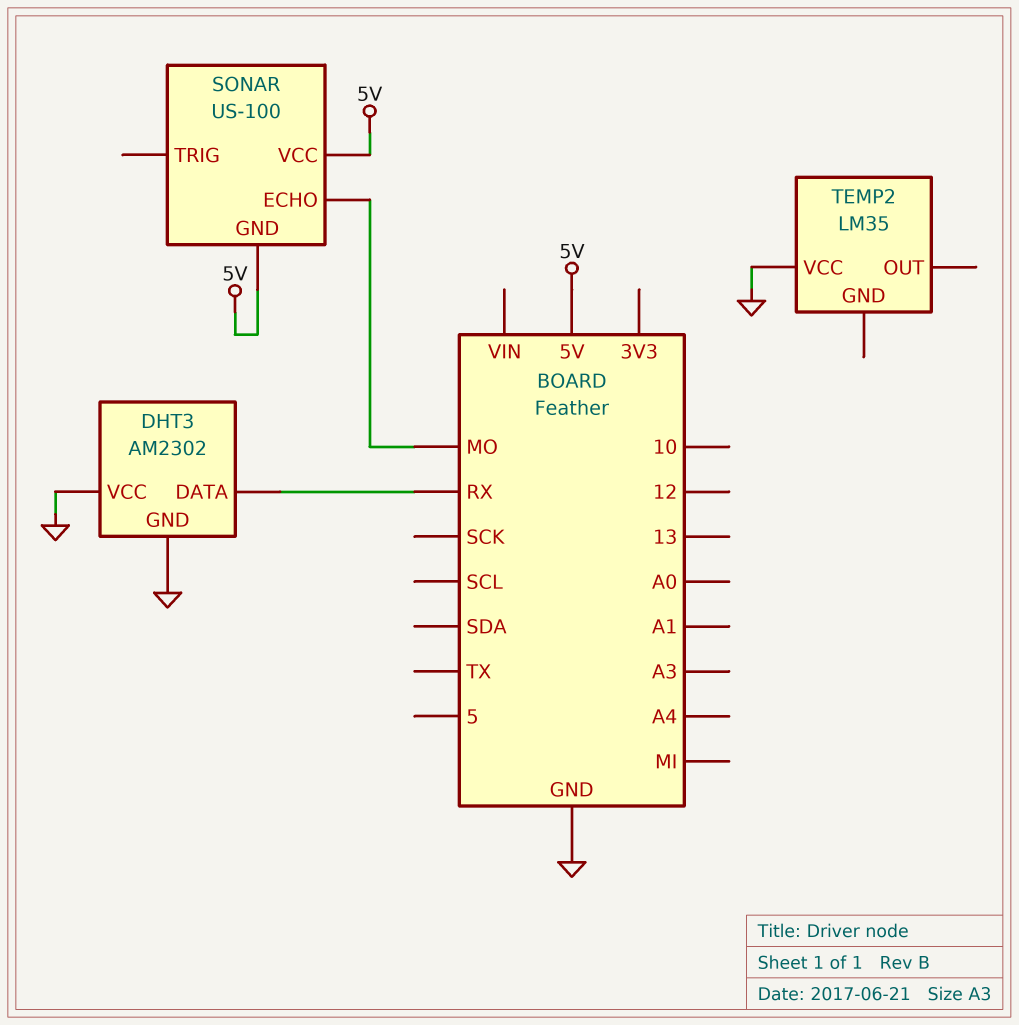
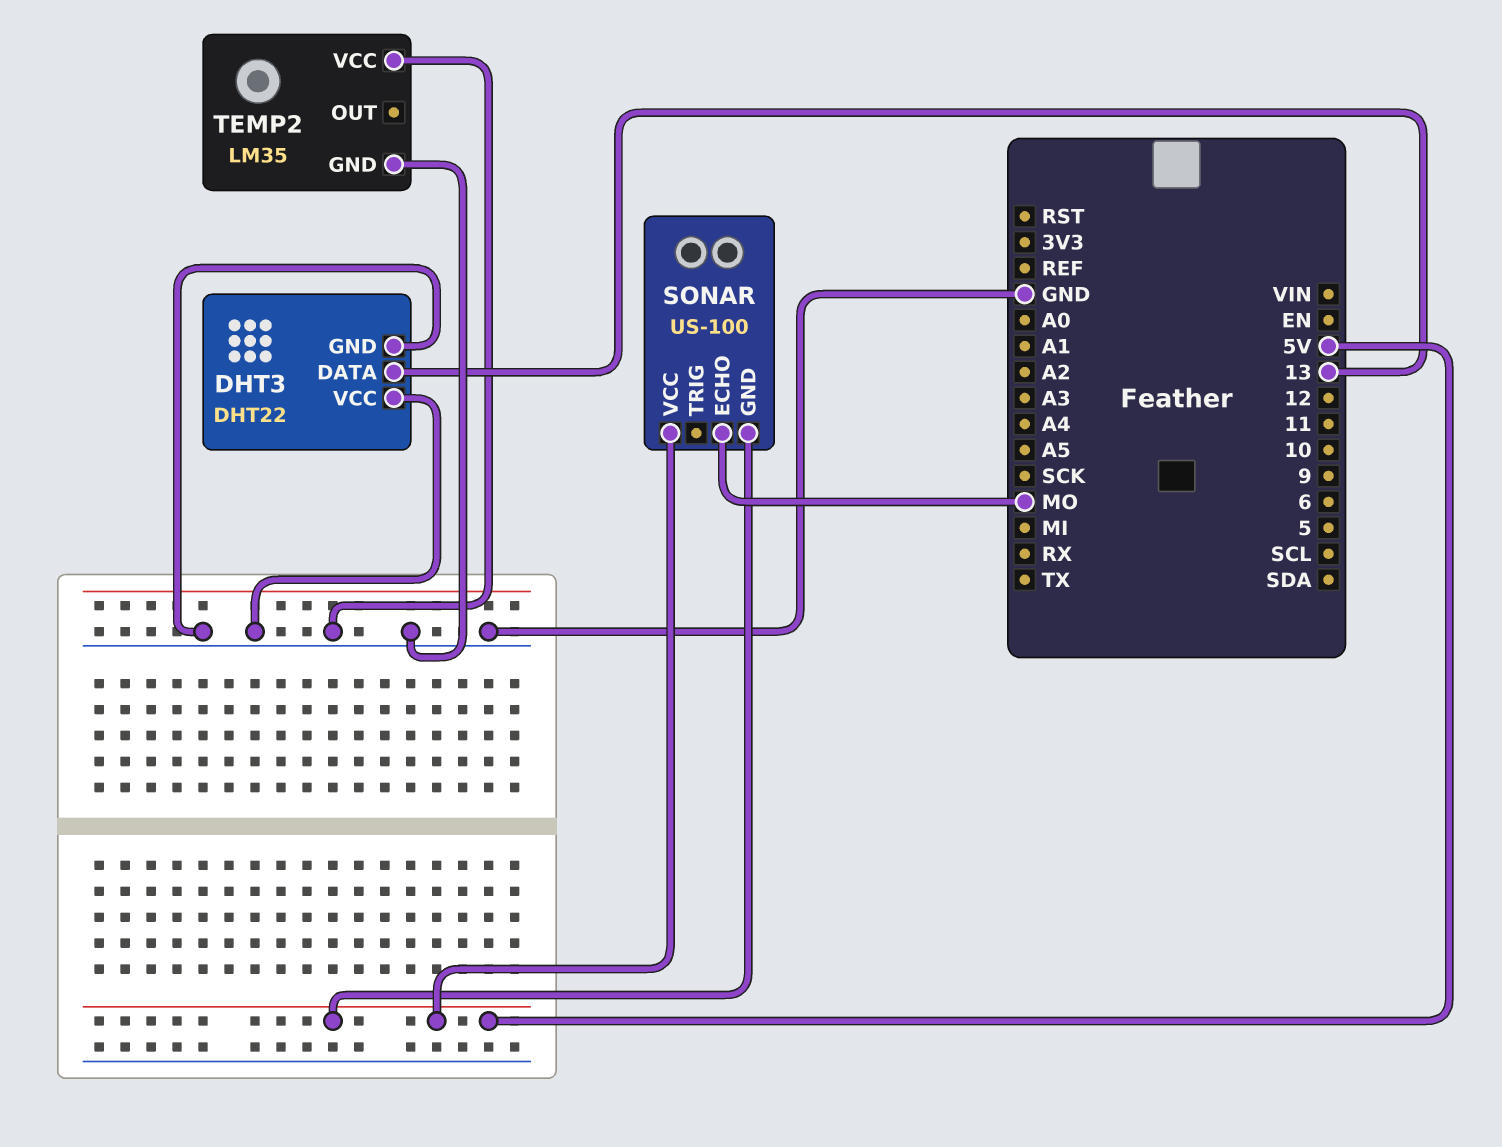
DHT3: AM2302 -> DHT22
DHT3 pin DATA: RX -> 13
TEMP2 pin GND: none -> GND

